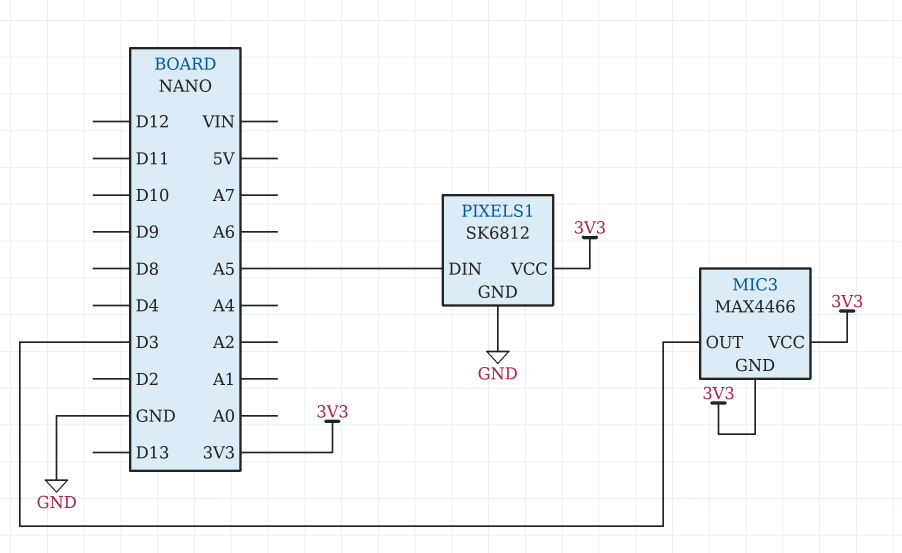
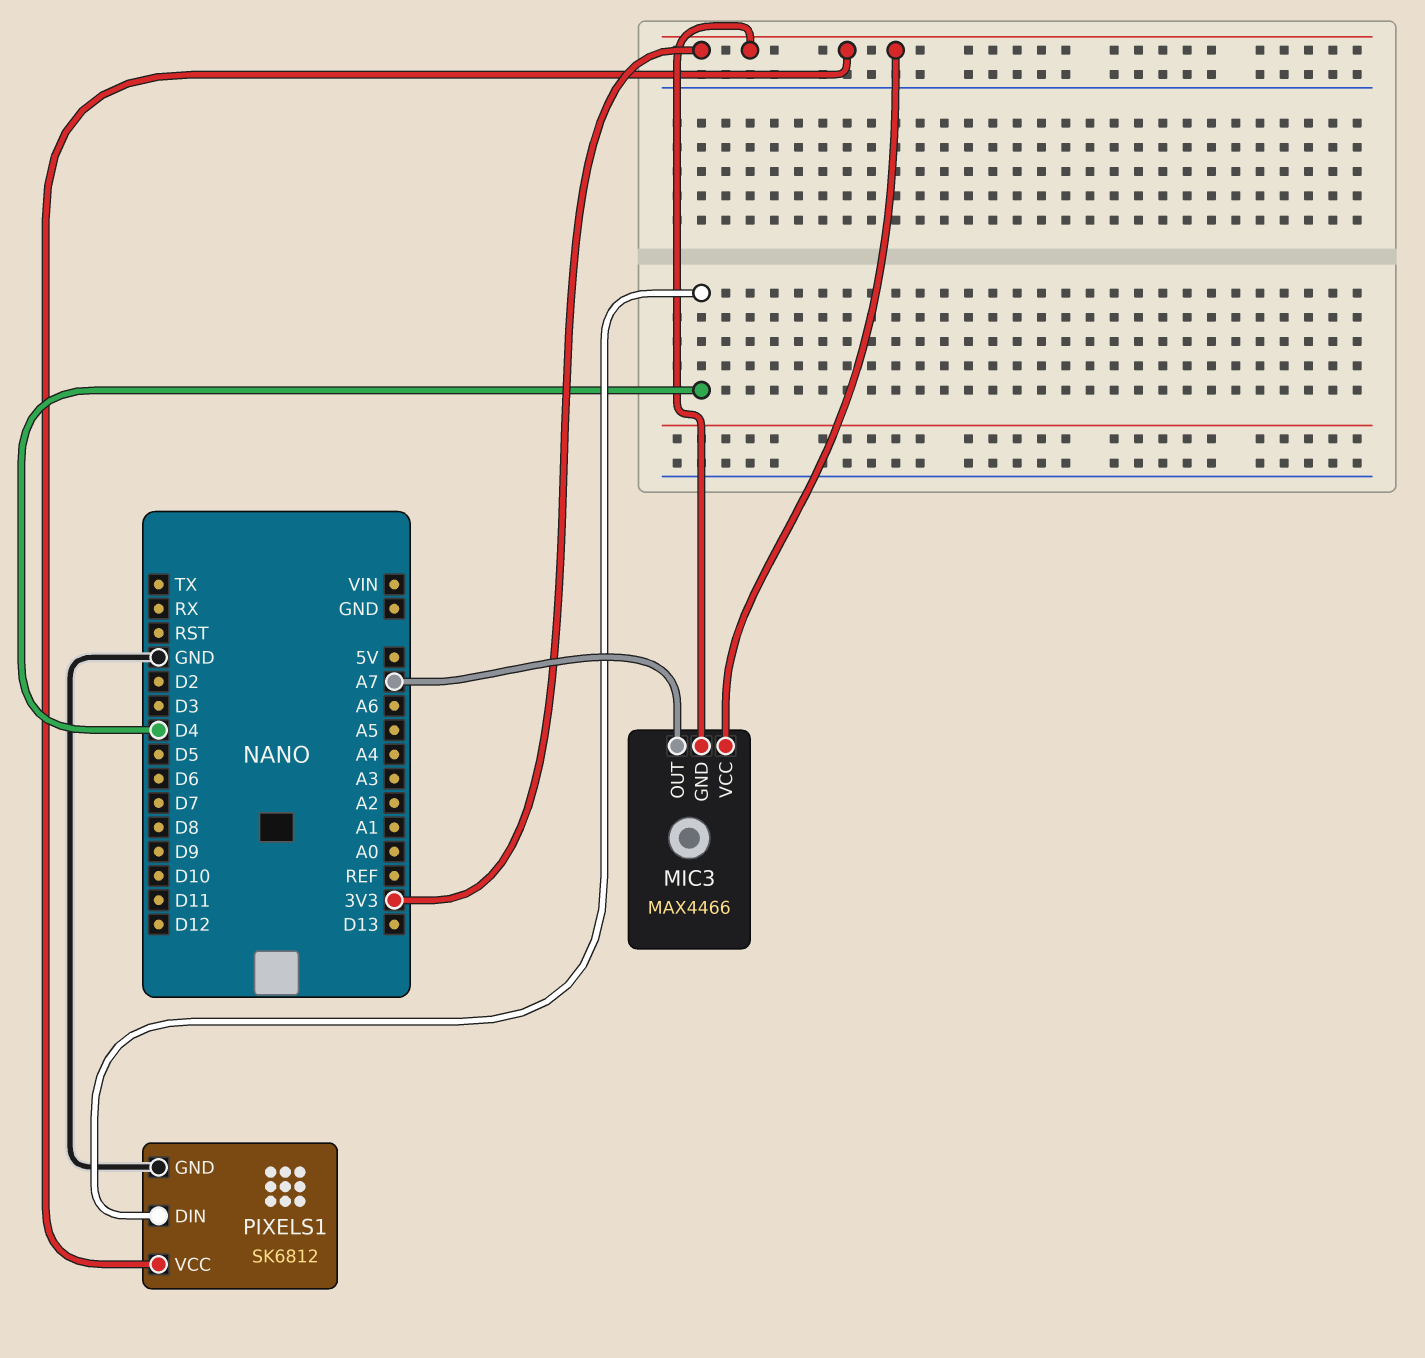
MIC3 pin OUT: D3 -> A7
PIXELS1 pin DIN: A5 -> D4

